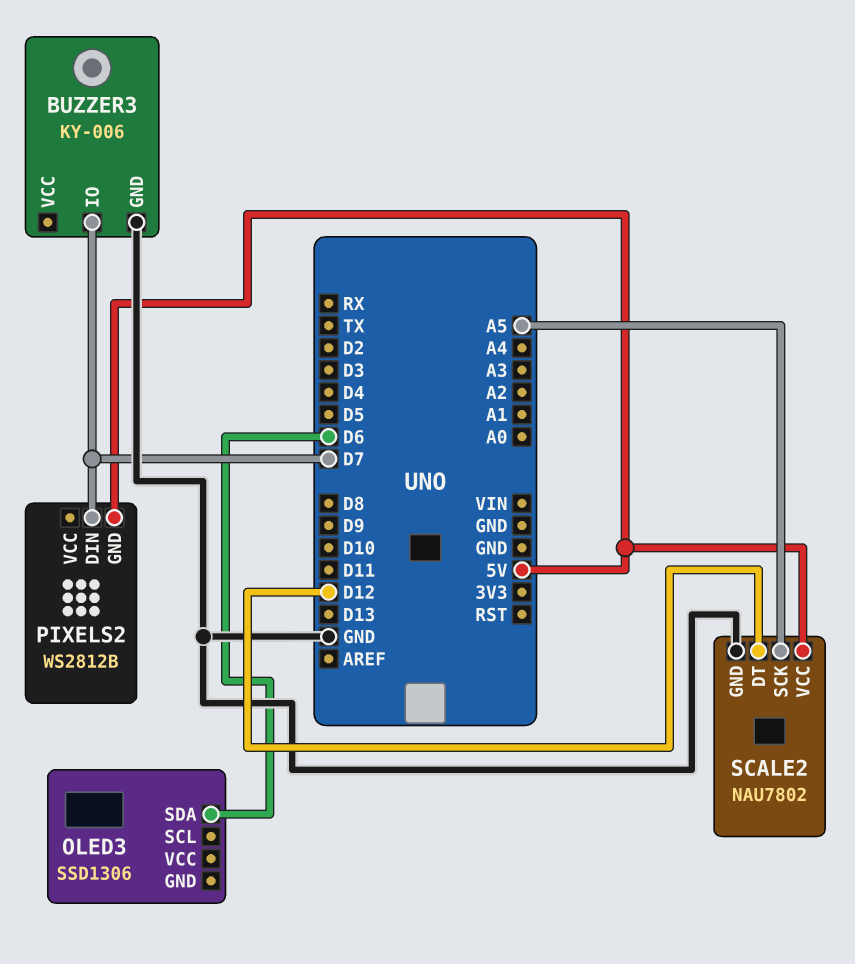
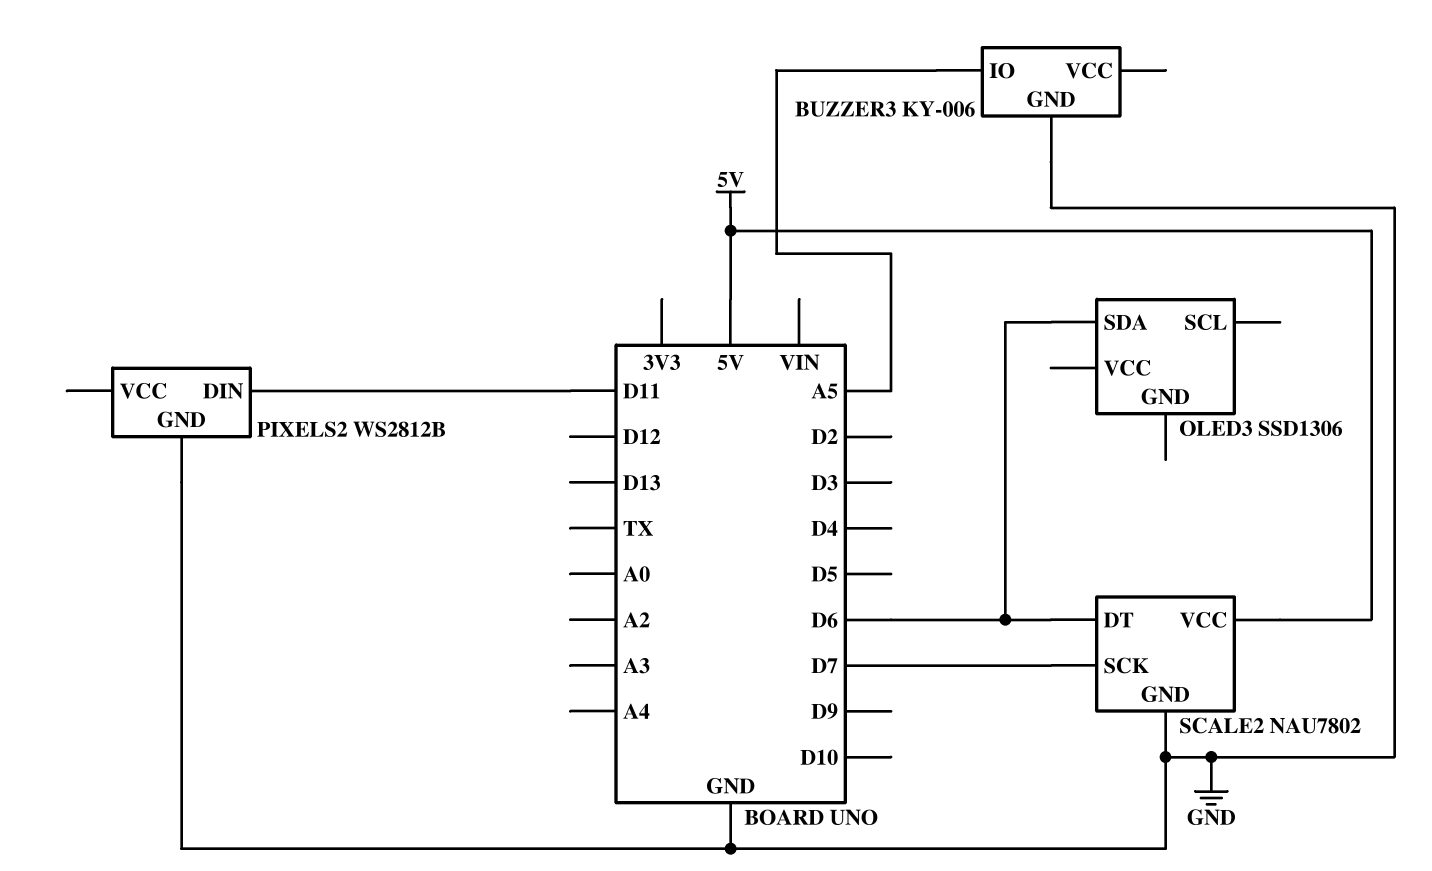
BUZZER3 pin IO: D7 -> A5
PIXELS2 pin DIN: D7 -> D11
PIXELS2 pin GND: 5V -> GND
SCALE2 pin DT: D12 -> D6
SCALE2 pin SCK: A5 -> D7

